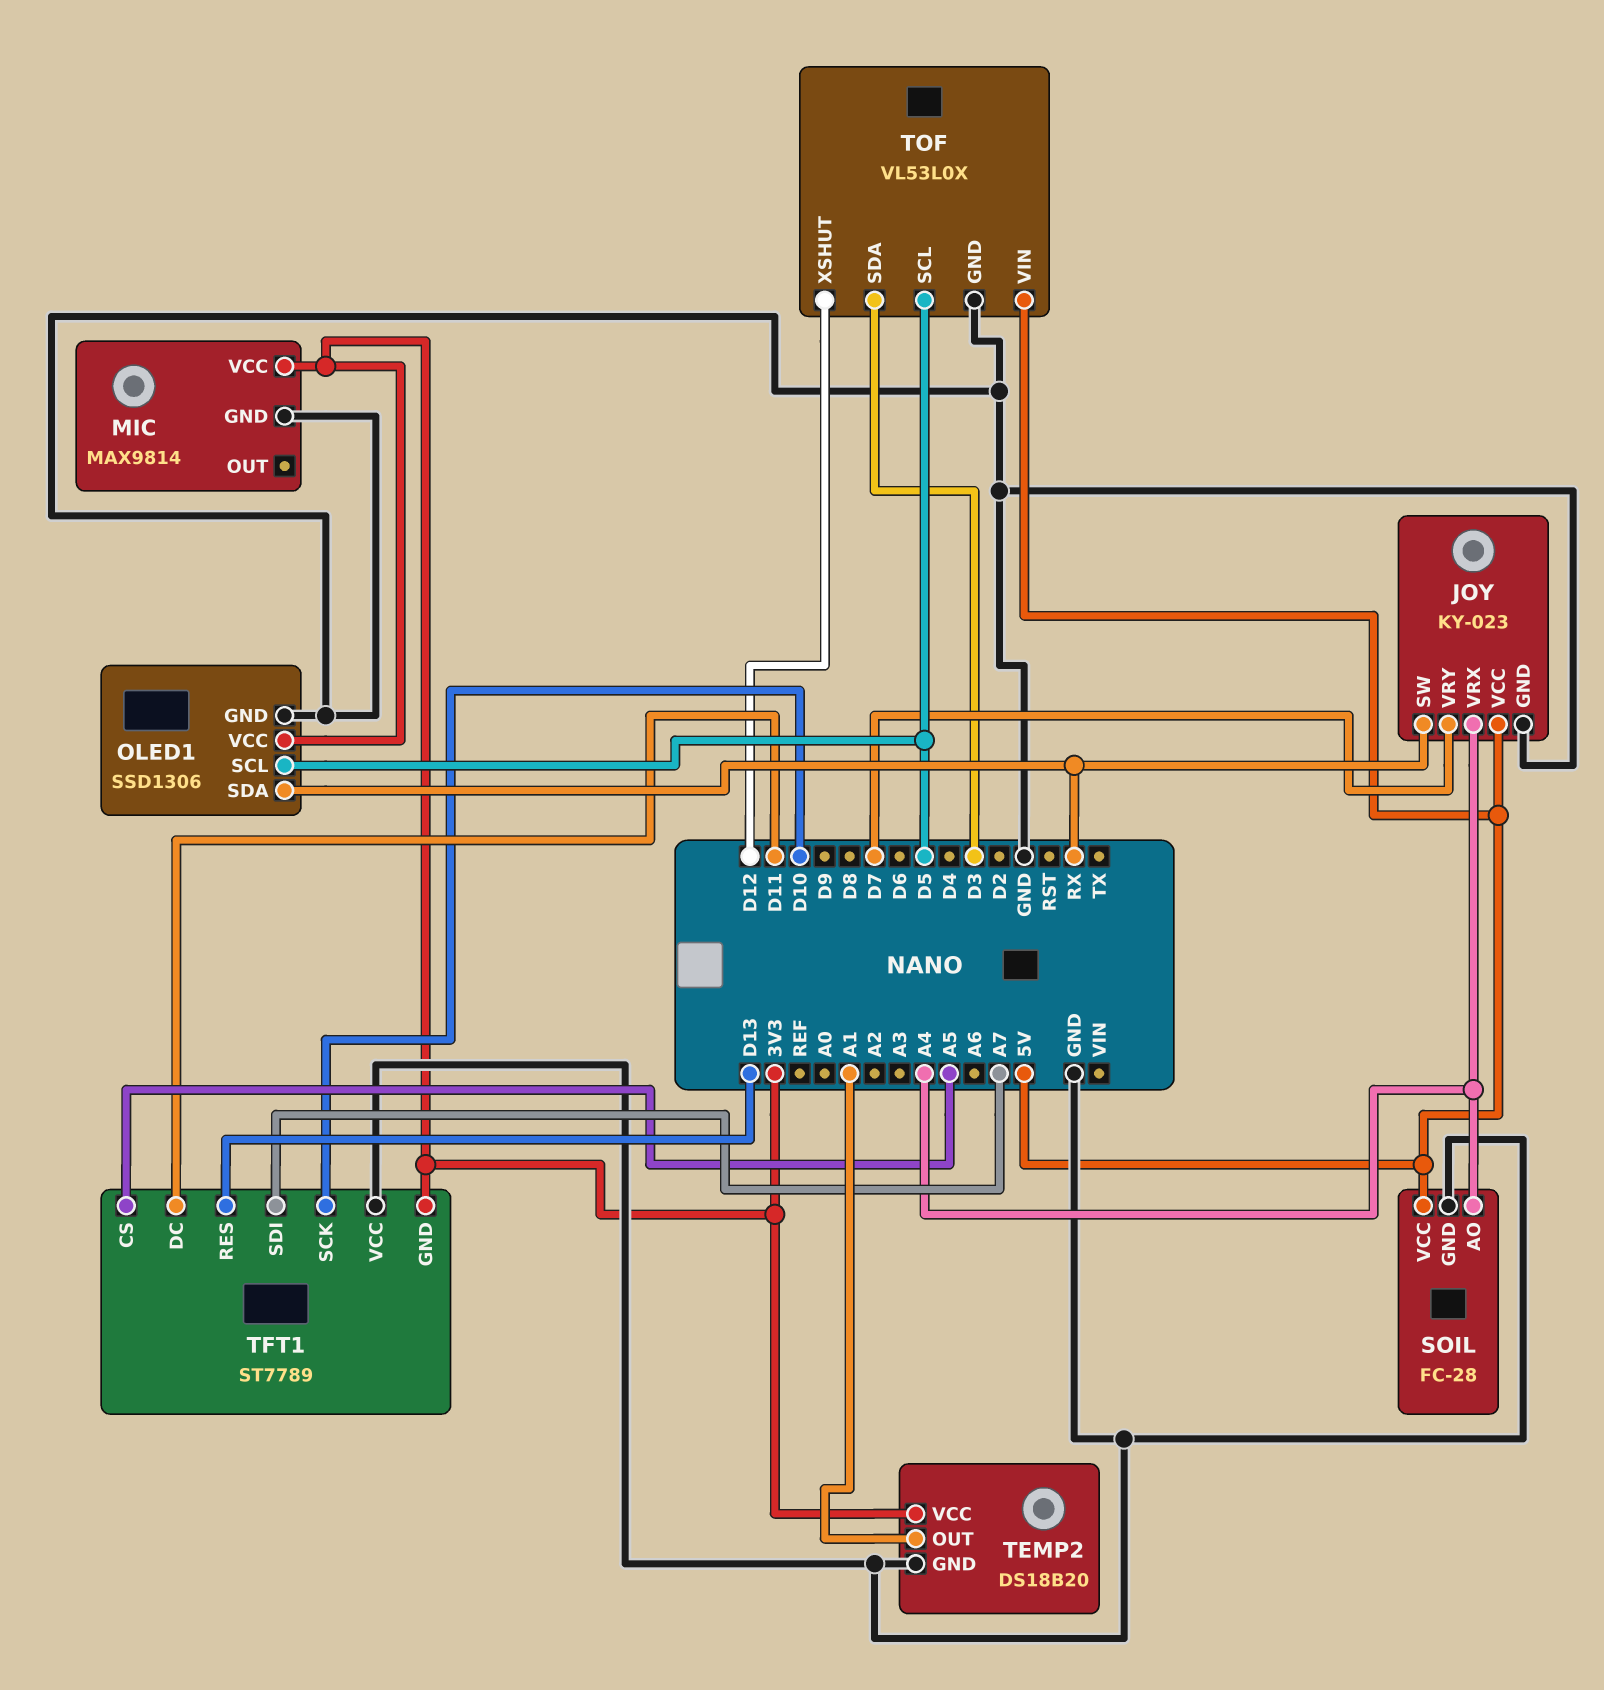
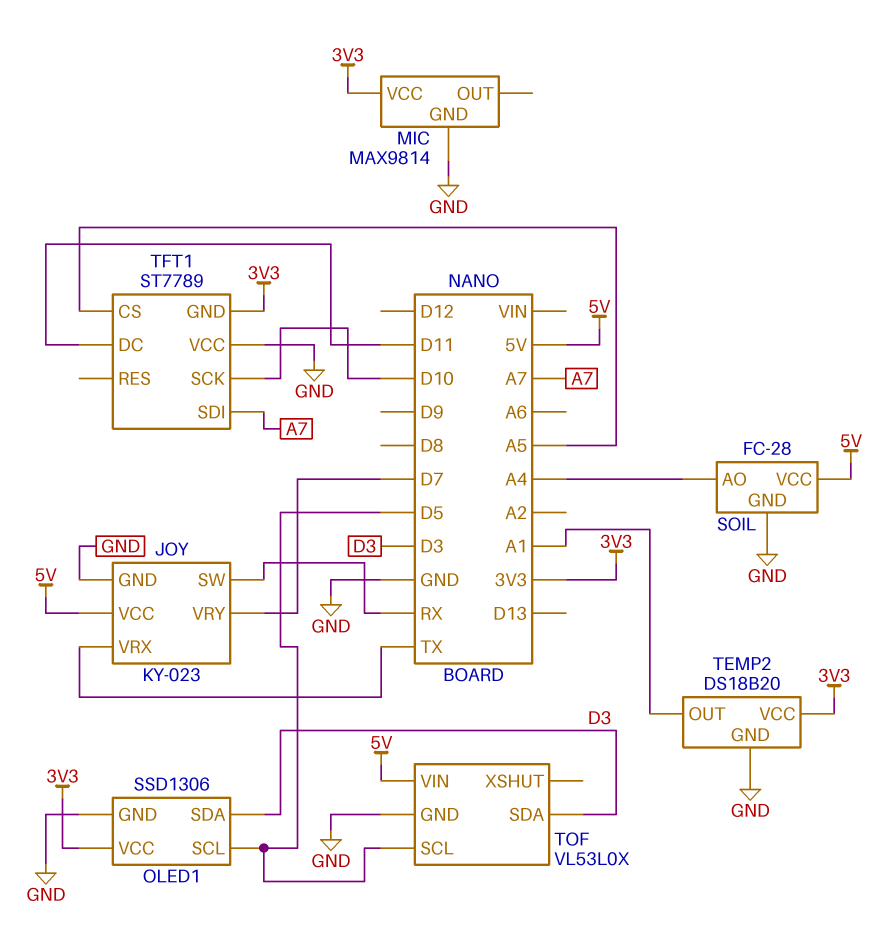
JOY pin VRX: A4 -> TX
OLED1 pin SDA: RX -> D3
TFT1 pin RES: D13 -> none
TOF pin XSHUT: D12 -> none

